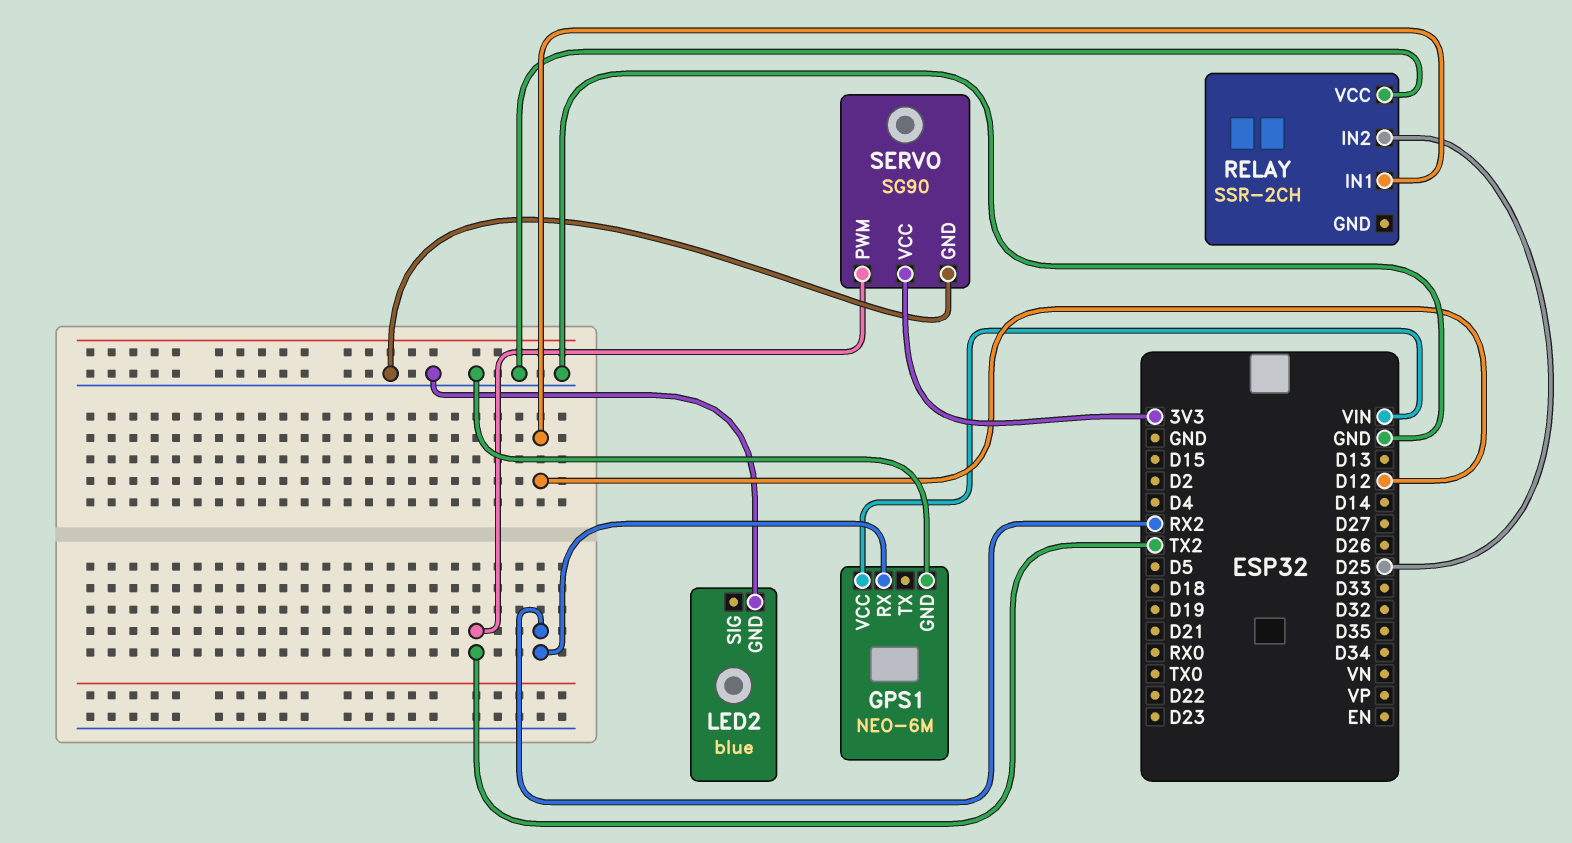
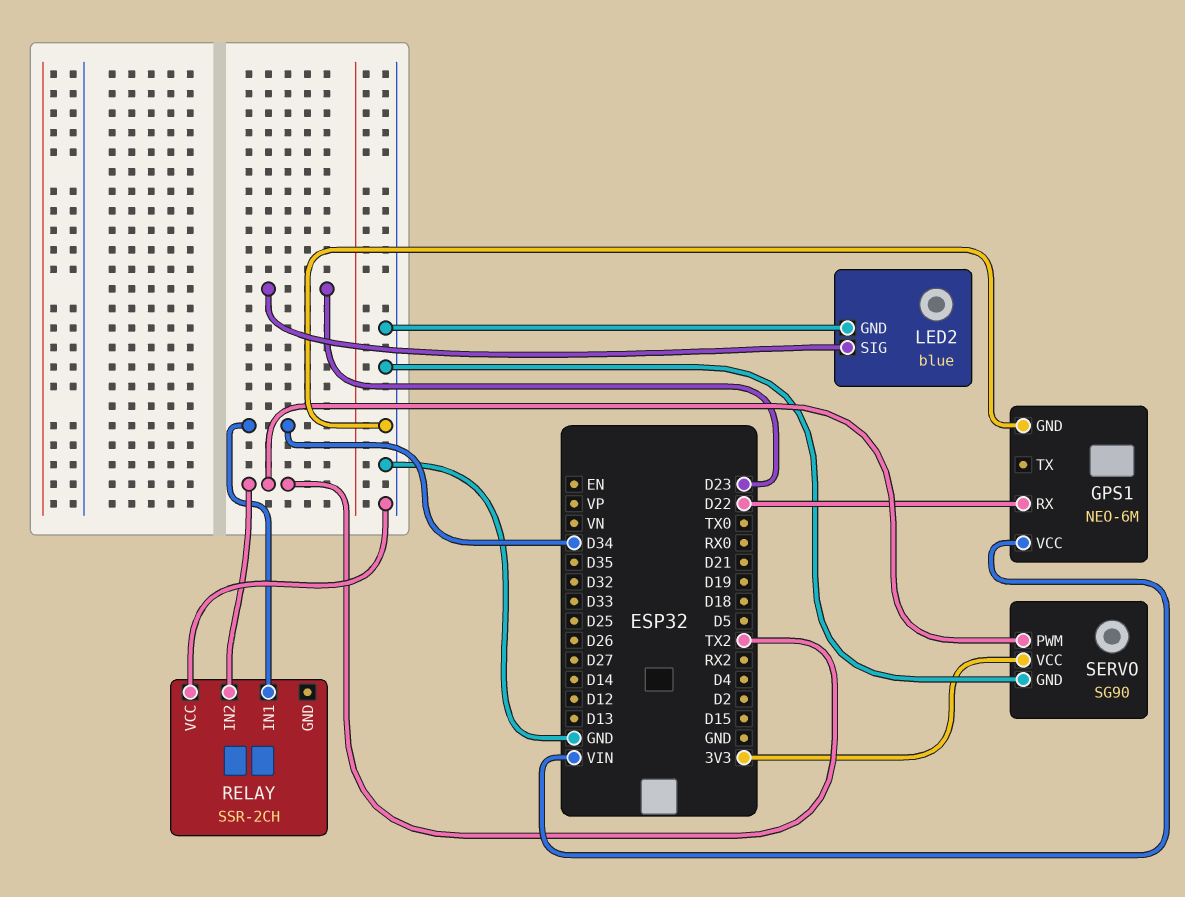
GPS1 pin RX: RX2 -> D22
LED2 pin SIG: none -> D23
RELAY pin IN1: D12 -> D34
RELAY pin IN2: D25 -> TX2

